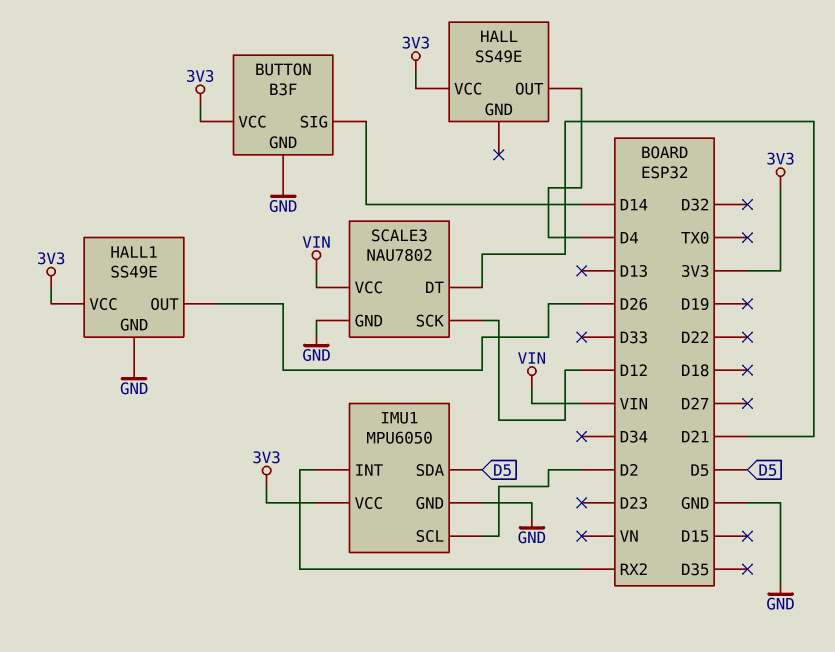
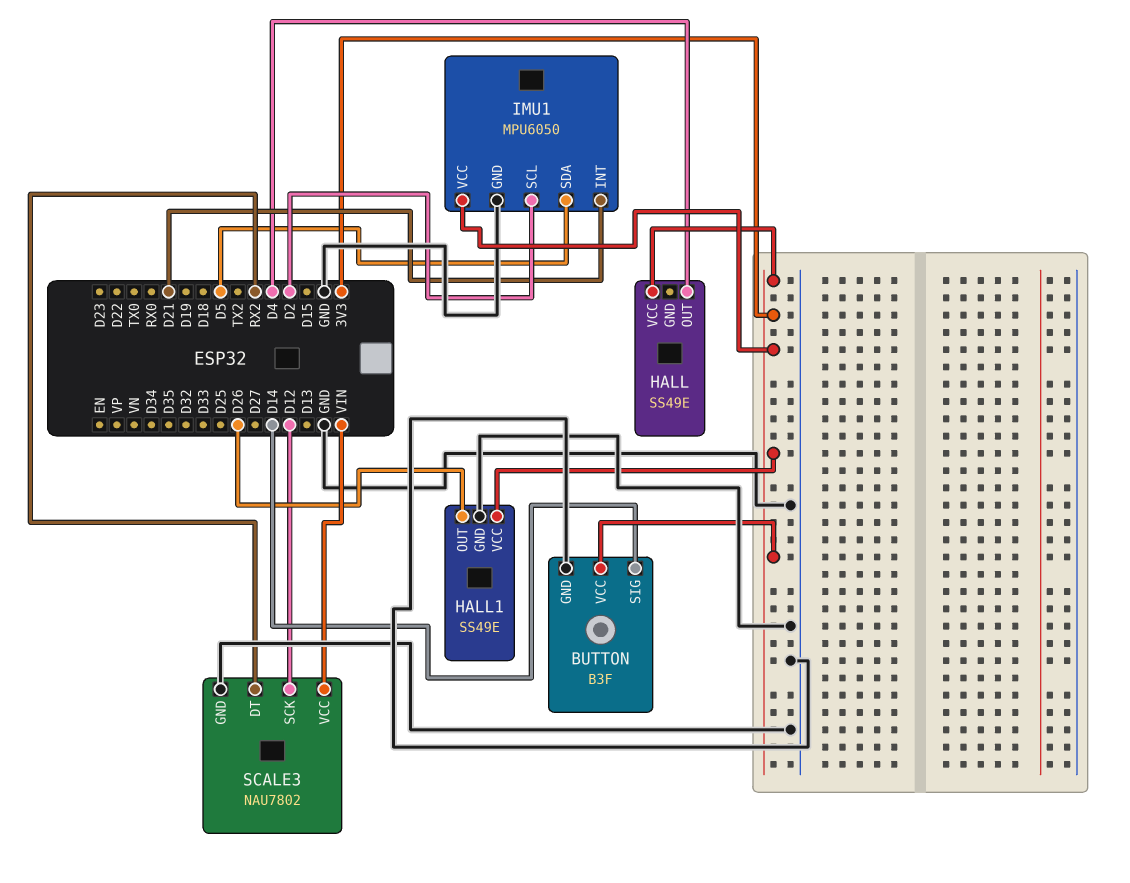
IMU1 pin INT: RX2 -> D21
SCALE3 pin DT: D21 -> RX2

